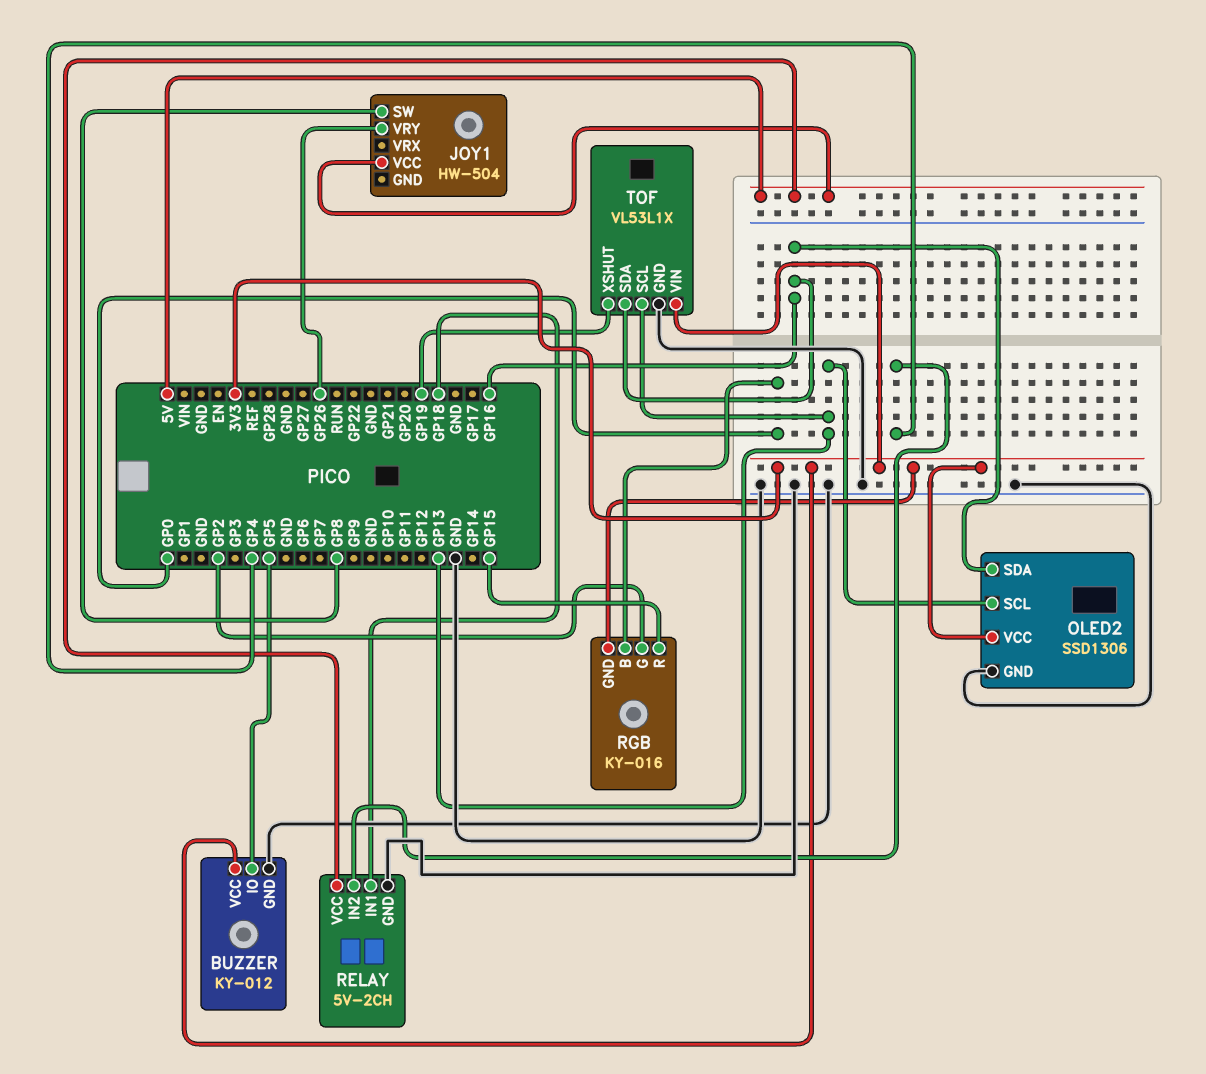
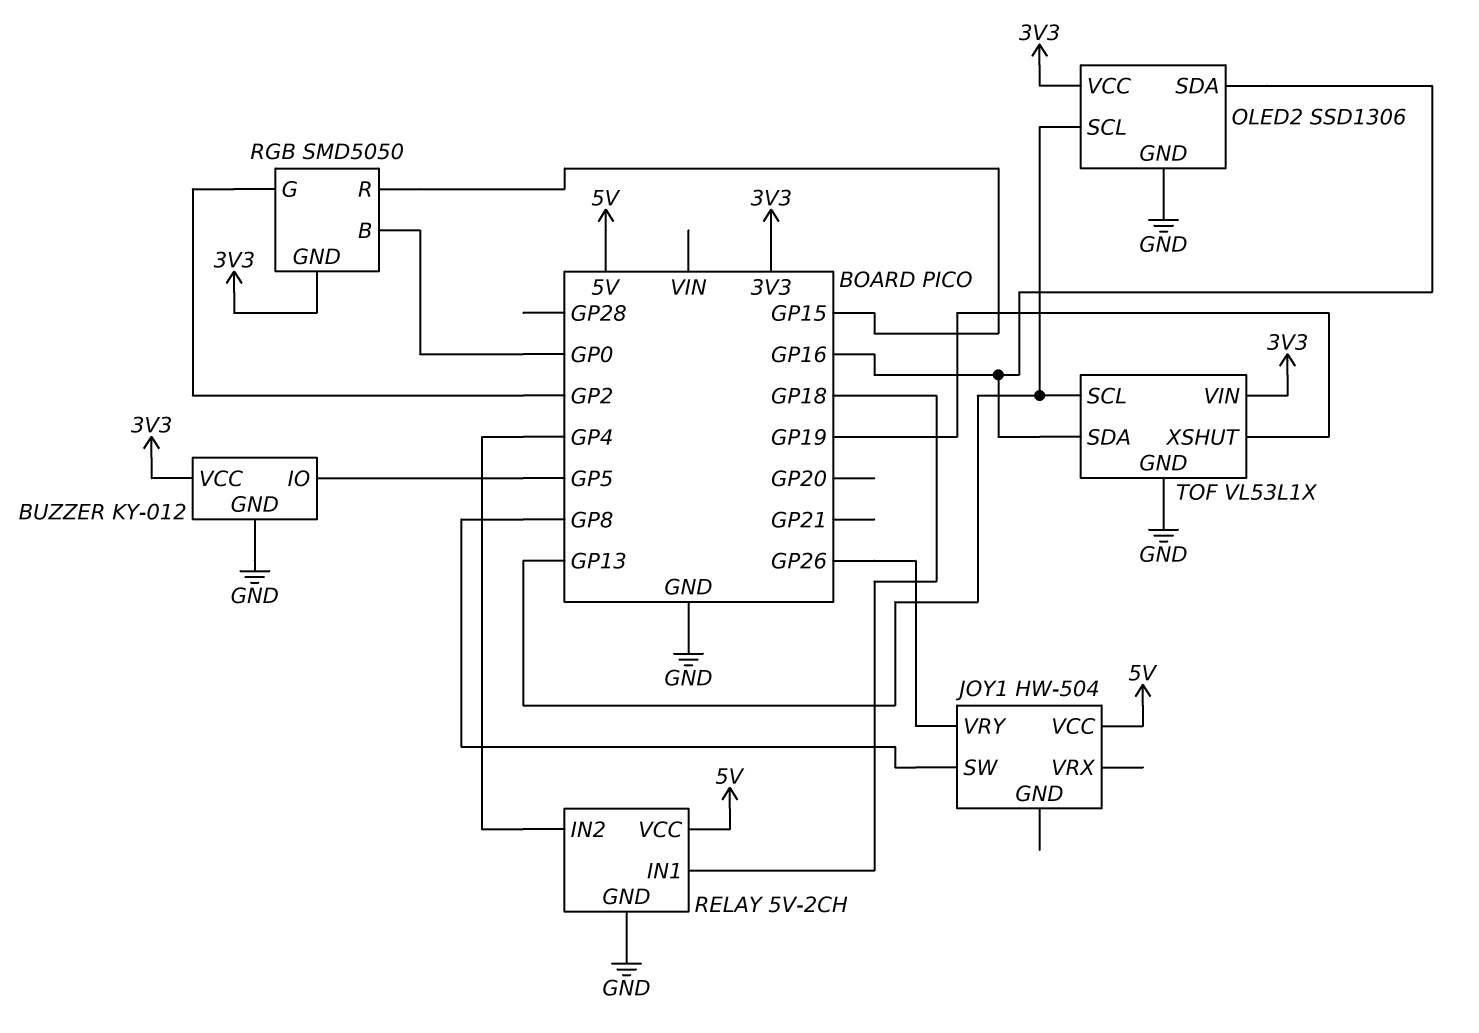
RGB: KY-016 -> SMD5050

